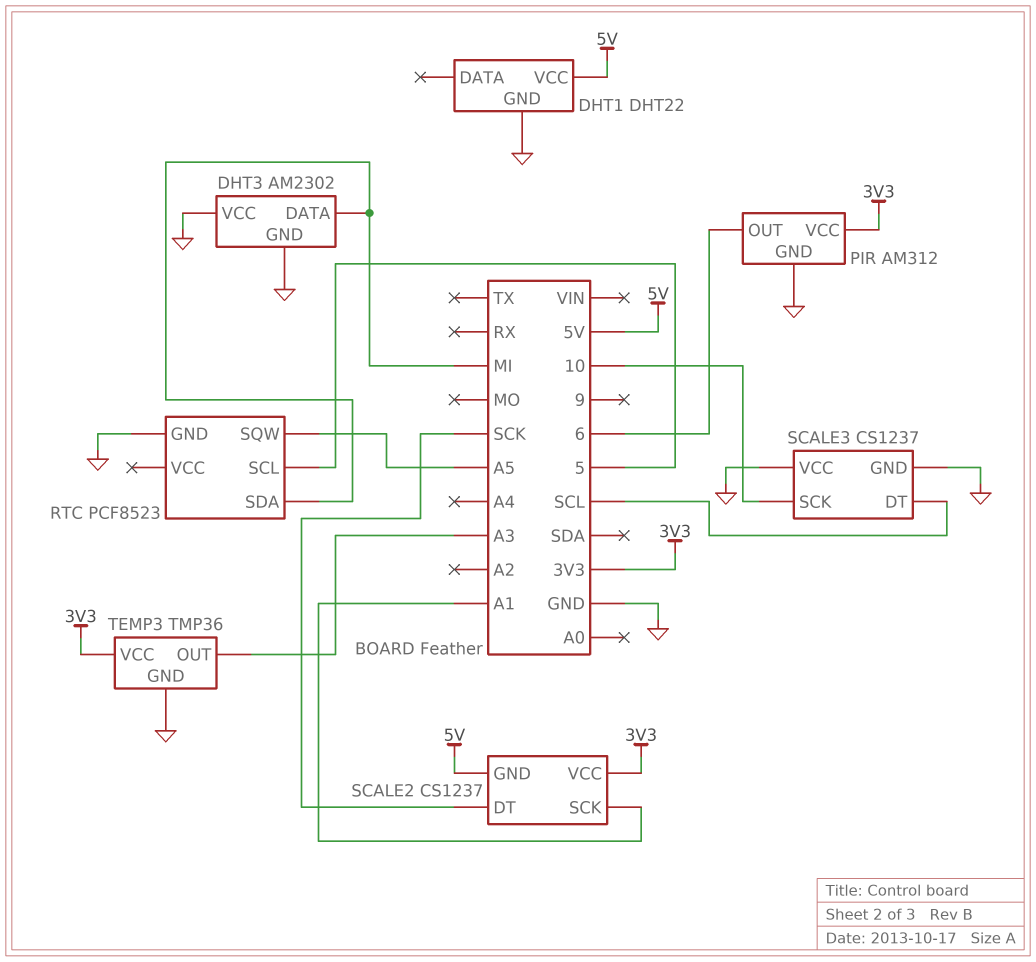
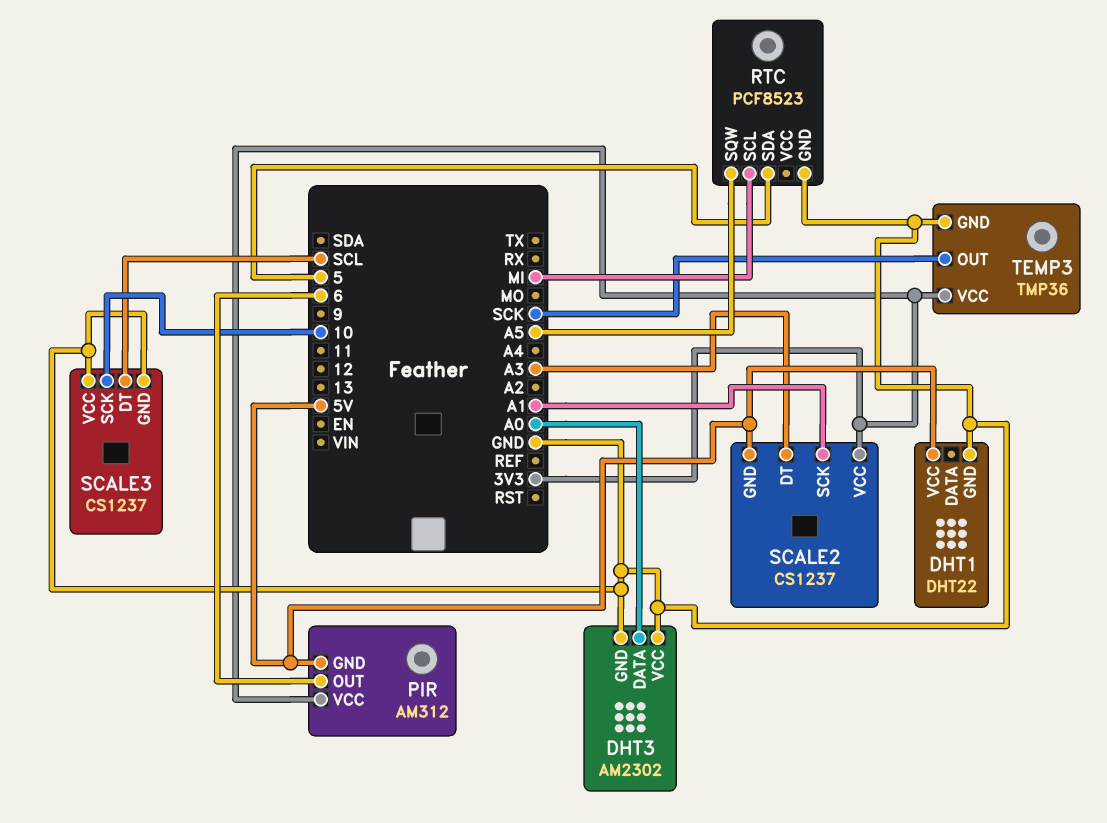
DHT3 pin DATA: MI -> A0
PIR pin GND: GND -> 5V
RTC pin SCL: 5 -> MI
RTC pin SDA: MI -> 5
SCALE2 pin DT: SCK -> A3
TEMP3 pin OUT: A3 -> SCK

